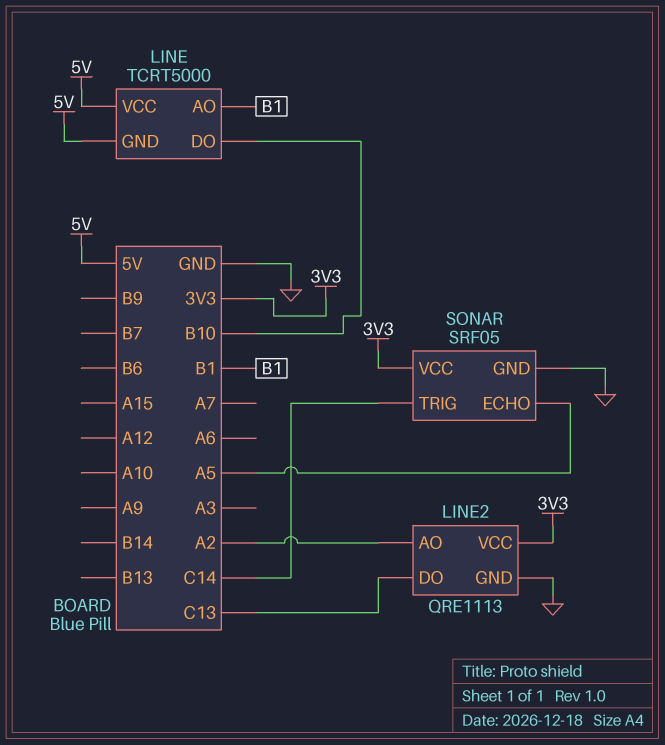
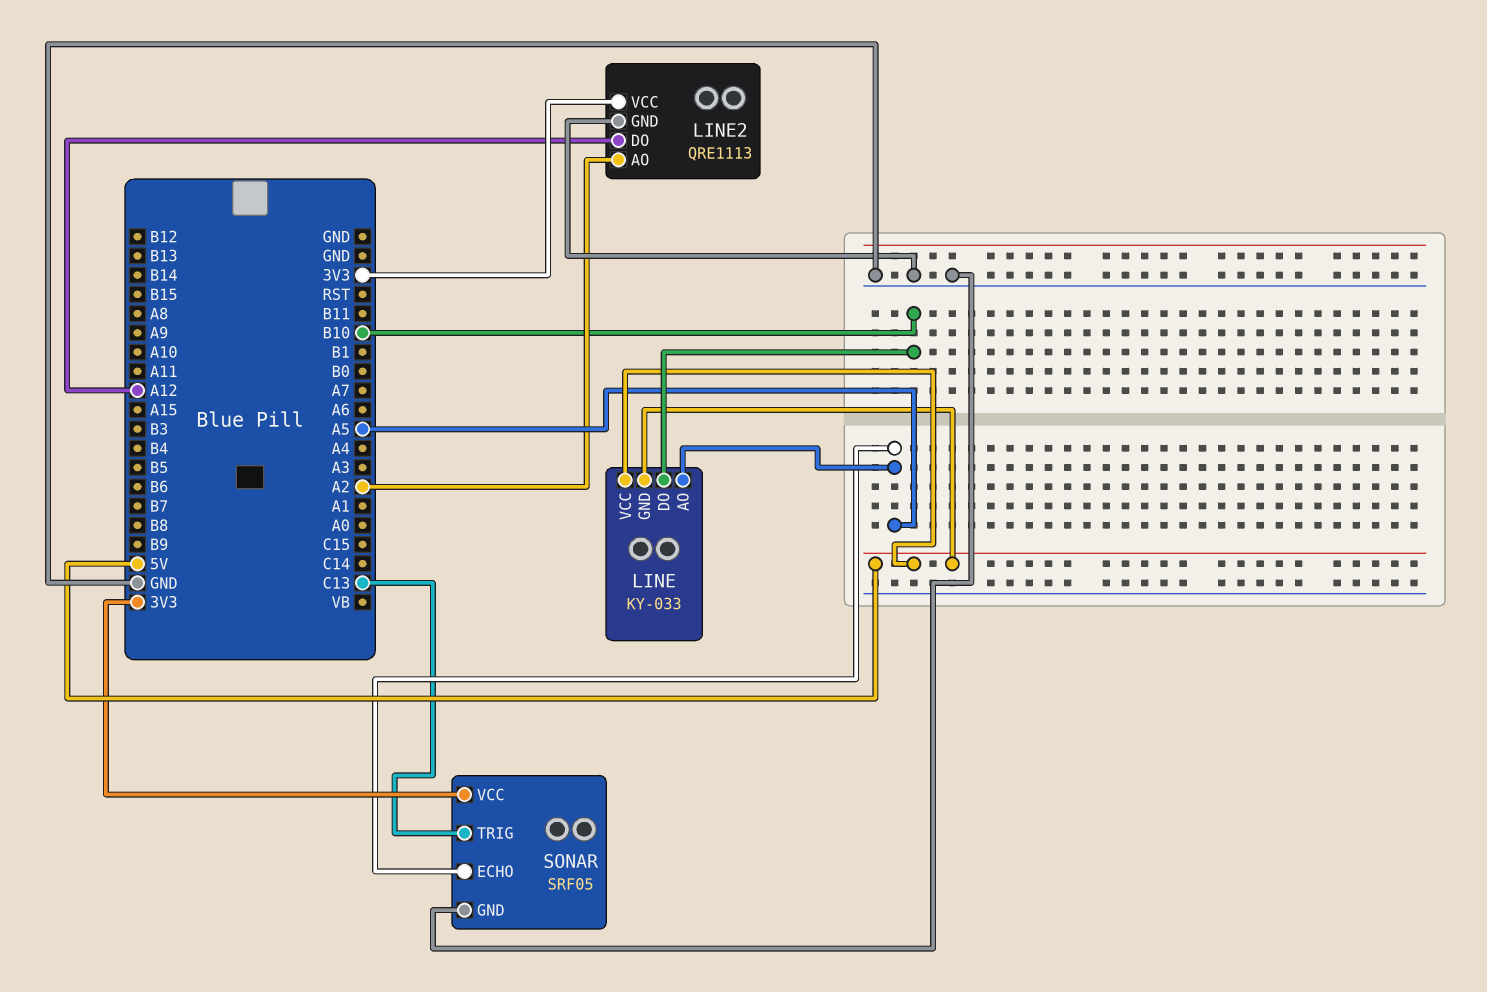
LINE: TCRT5000 -> KY-033
LINE pin AO: B1 -> A5
LINE2 pin DO: C13 -> A12
SONAR pin TRIG: C14 -> C13

